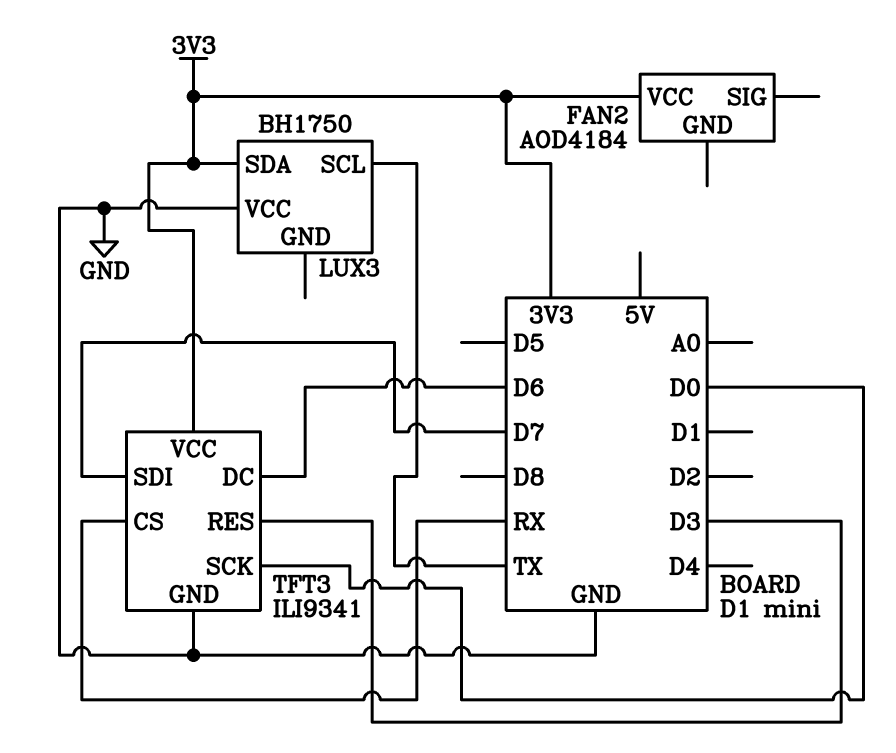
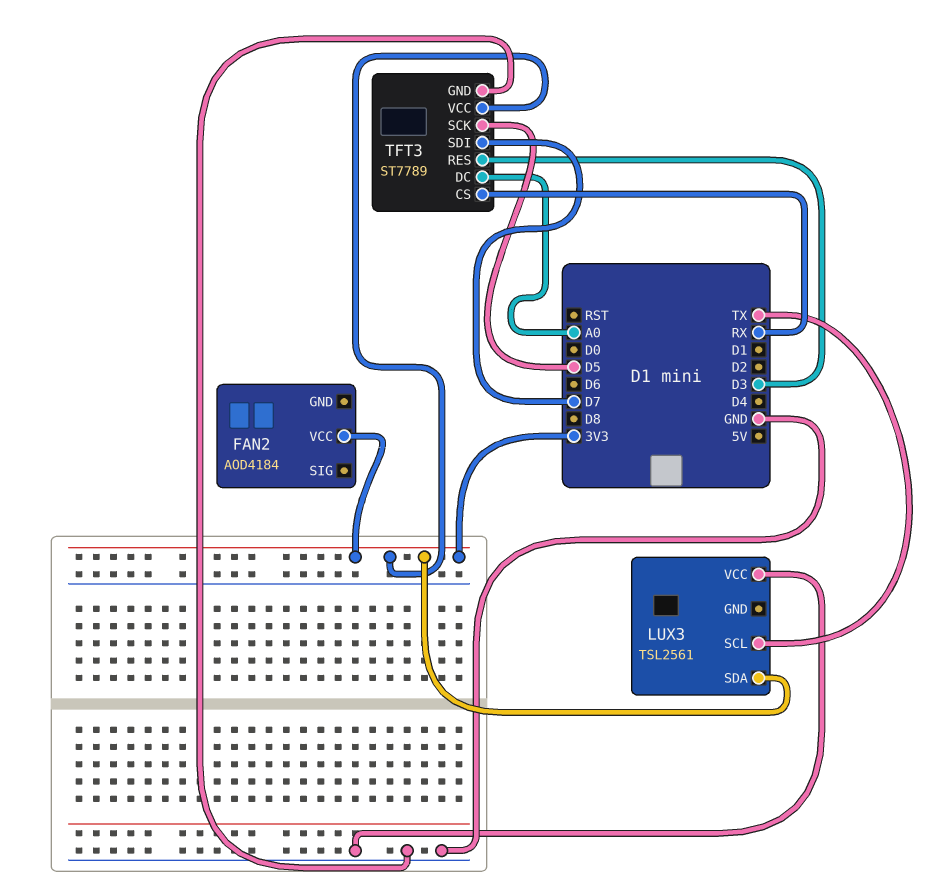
LUX3: BH1750 -> TSL2561
TFT3: ILI9341 -> ST7789
TFT3 pin DC: D6 -> A0
TFT3 pin SCK: D0 -> D5

